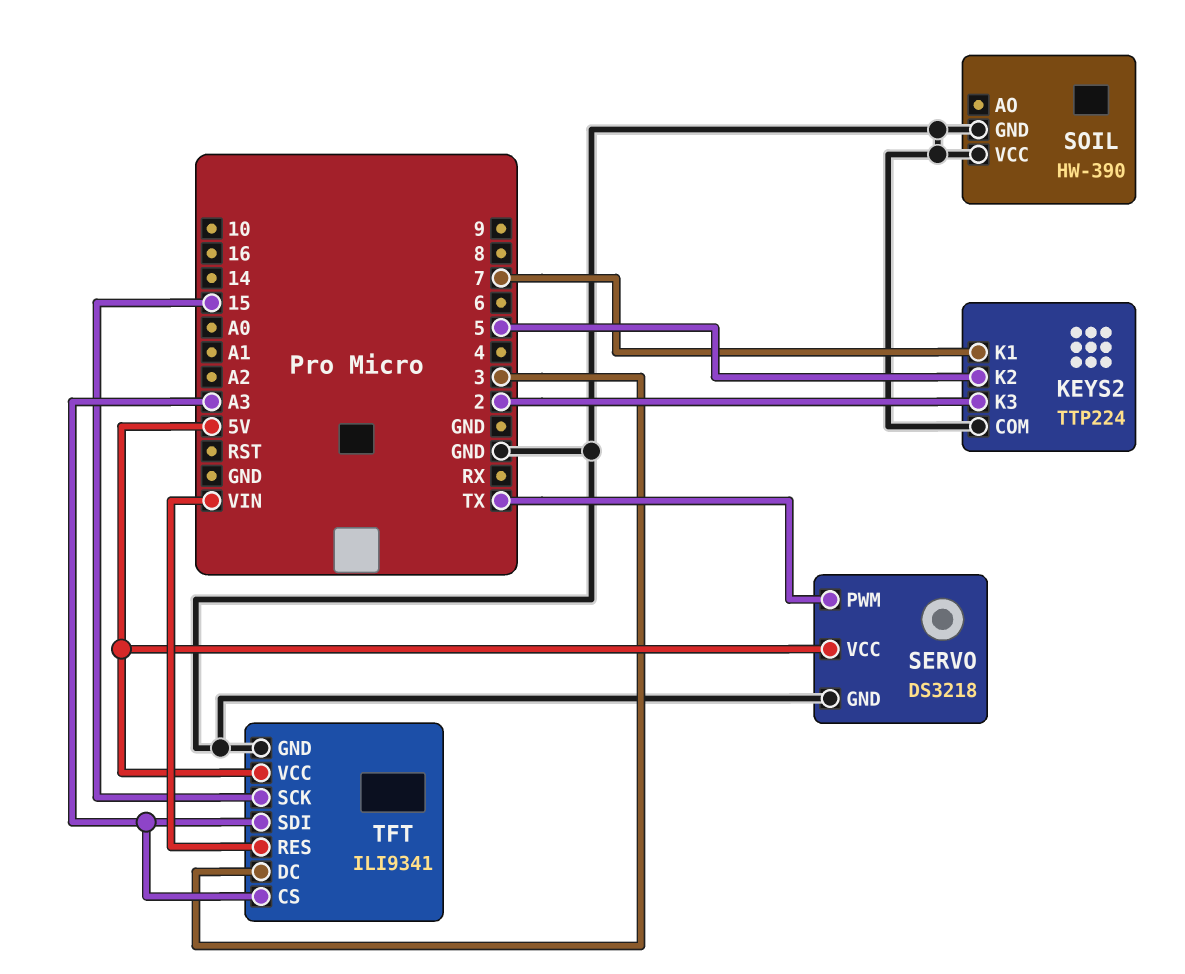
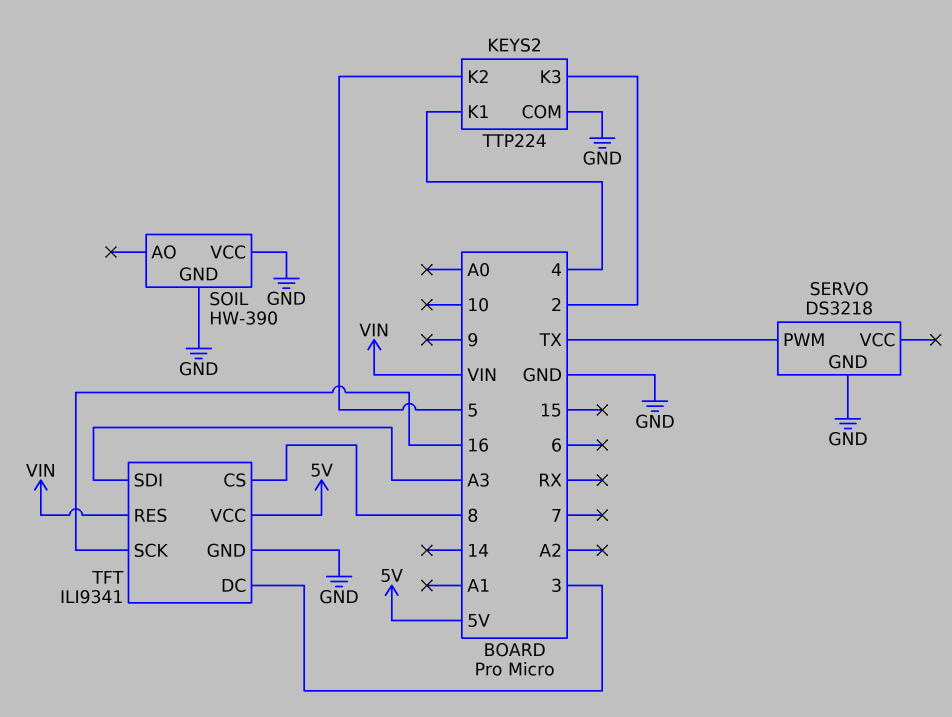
KEYS2 pin K1: 7 -> 4
SERVO pin VCC: 5V -> none
TFT pin CS: A3 -> 8
TFT pin SCK: 15 -> 16

